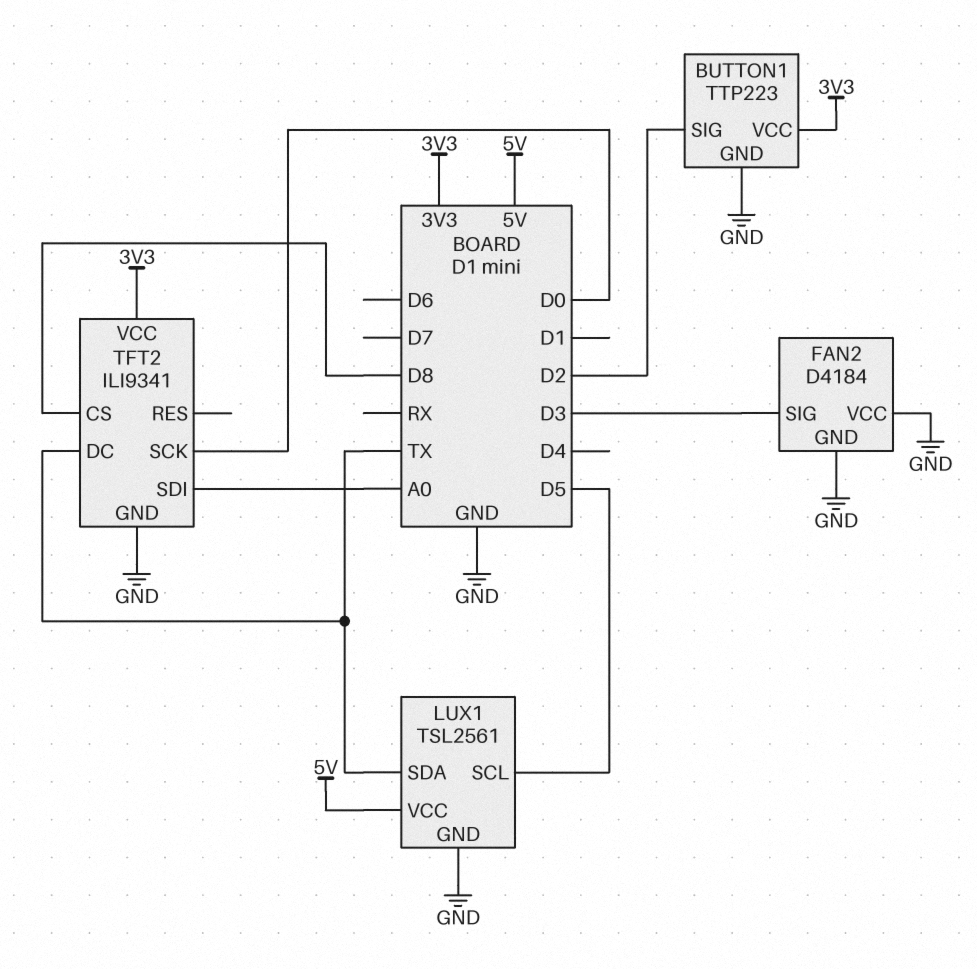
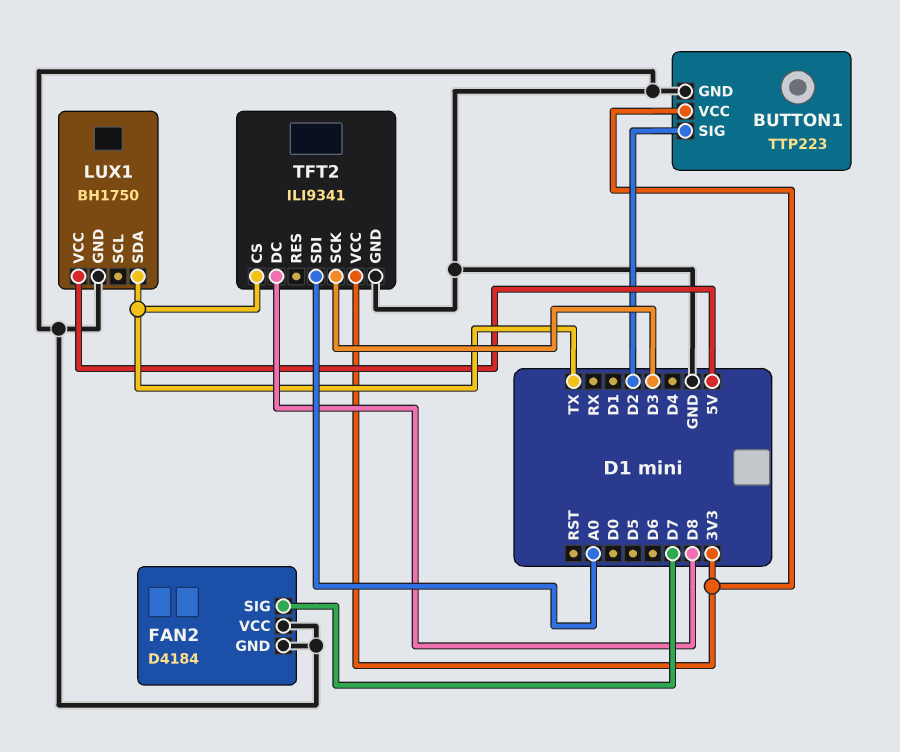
FAN2 pin SIG: D3 -> D7
LUX1: TSL2561 -> BH1750
LUX1 pin SCL: D5 -> none
TFT2 pin CS: D8 -> TX
TFT2 pin DC: TX -> D8
TFT2 pin SCK: D0 -> D3

